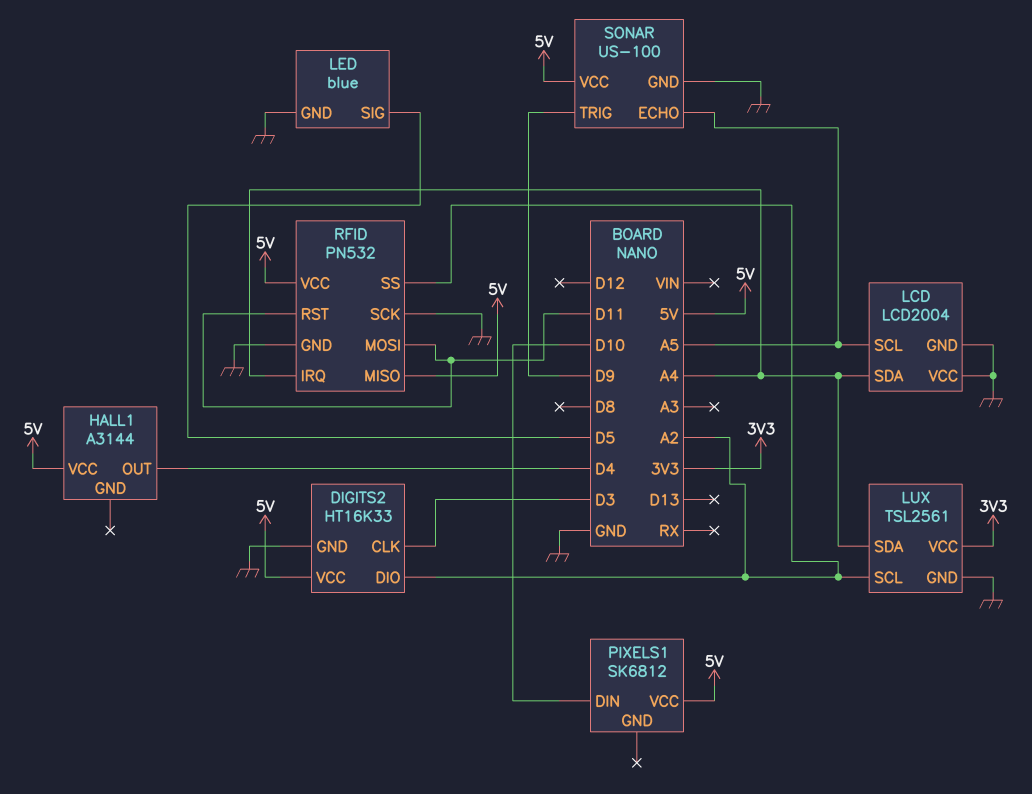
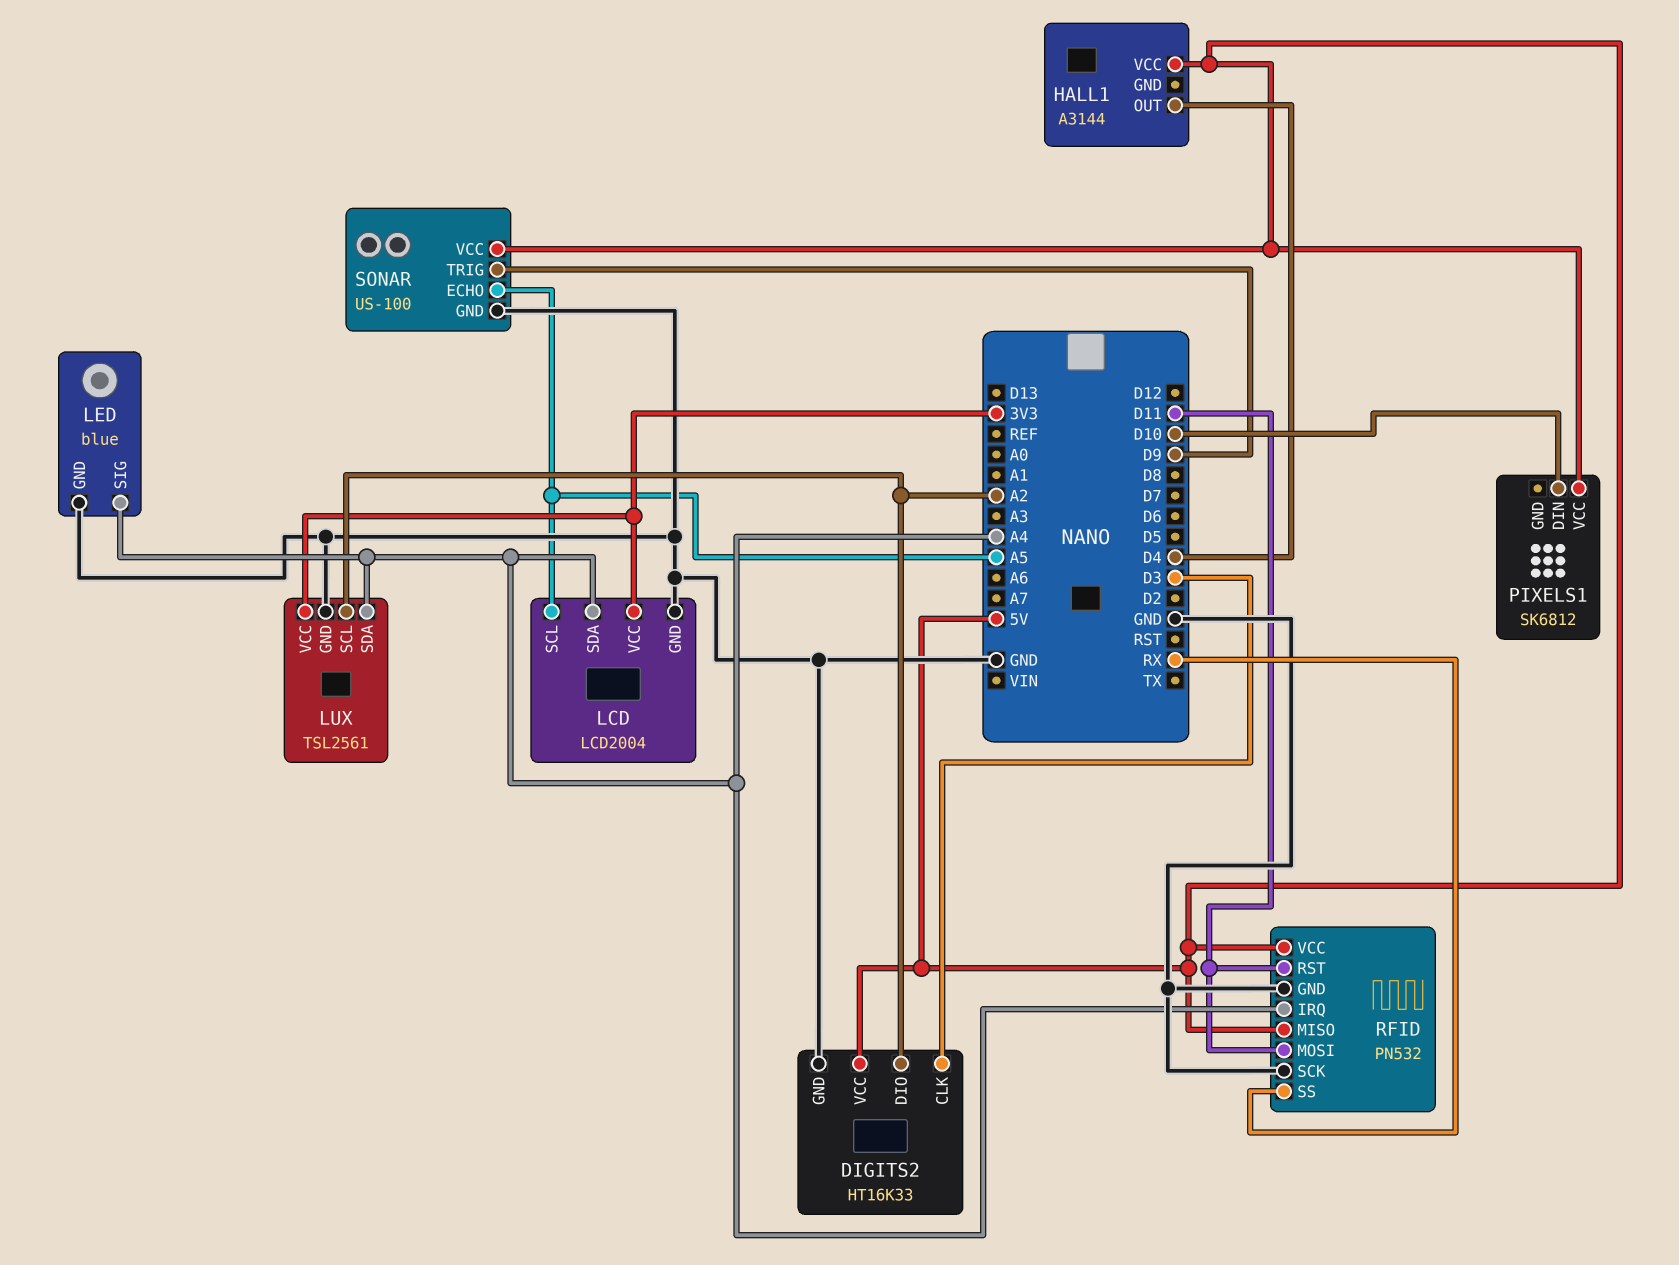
LCD pin VCC: GND -> 3V3
LED pin SIG: D5 -> A4
RFID pin SS: A2 -> RX

